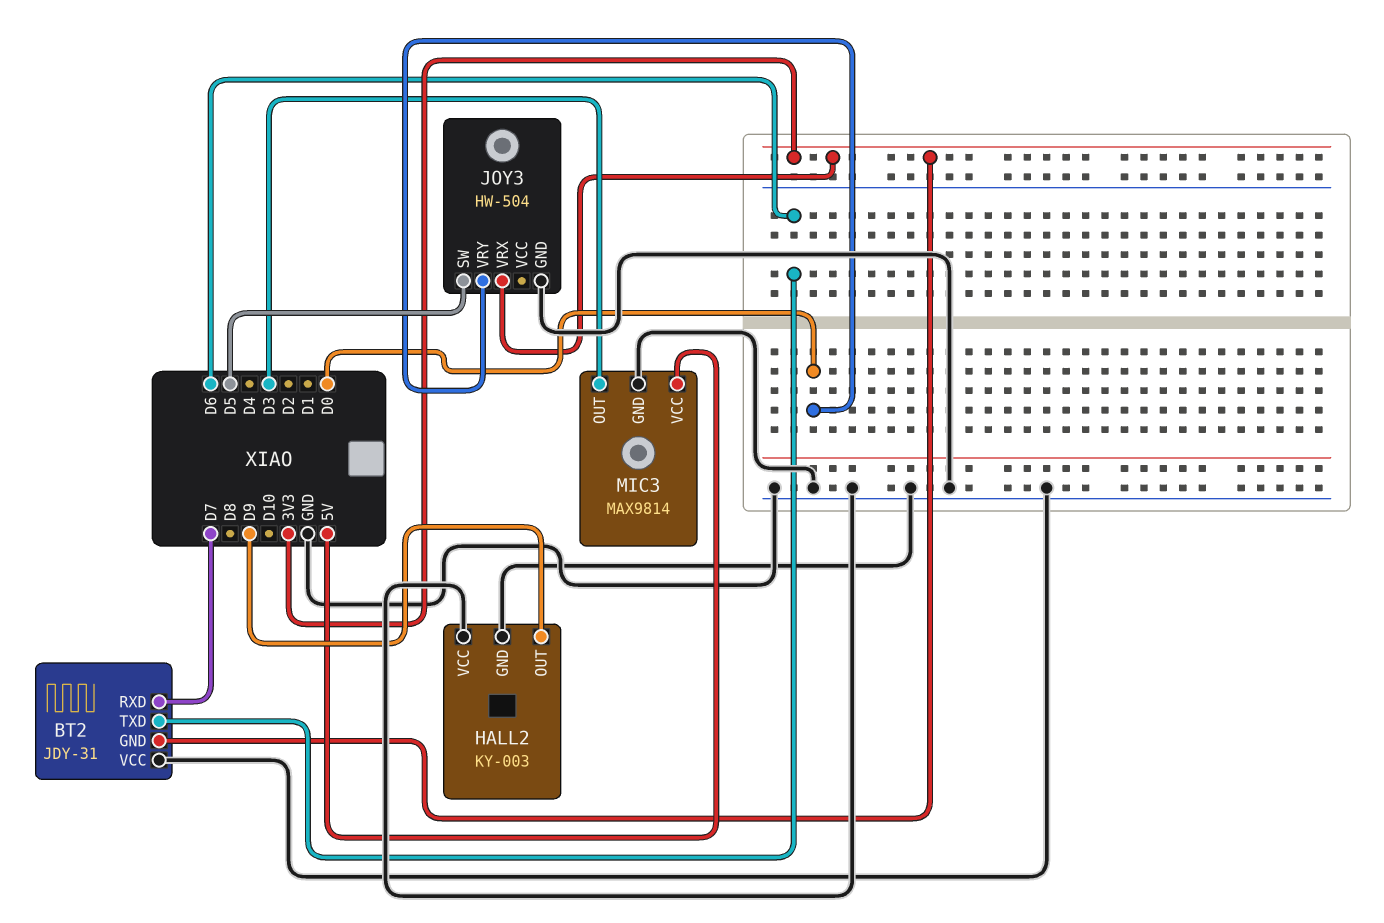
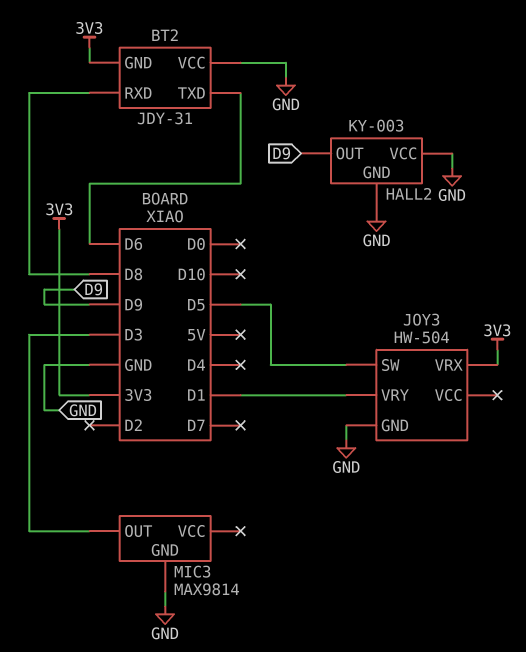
BT2 pin RXD: D7 -> D8
JOY3 pin VRY: D0 -> D1
MIC3 pin VCC: 5V -> none

